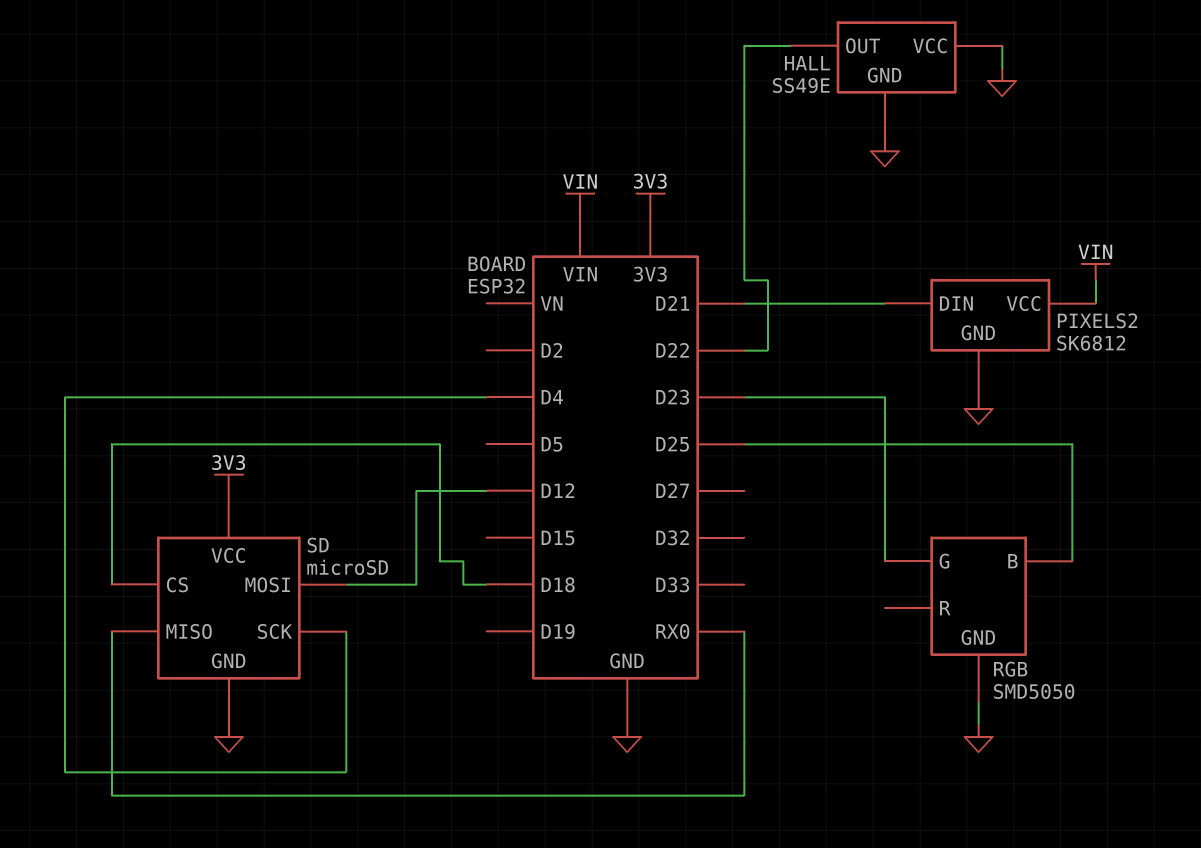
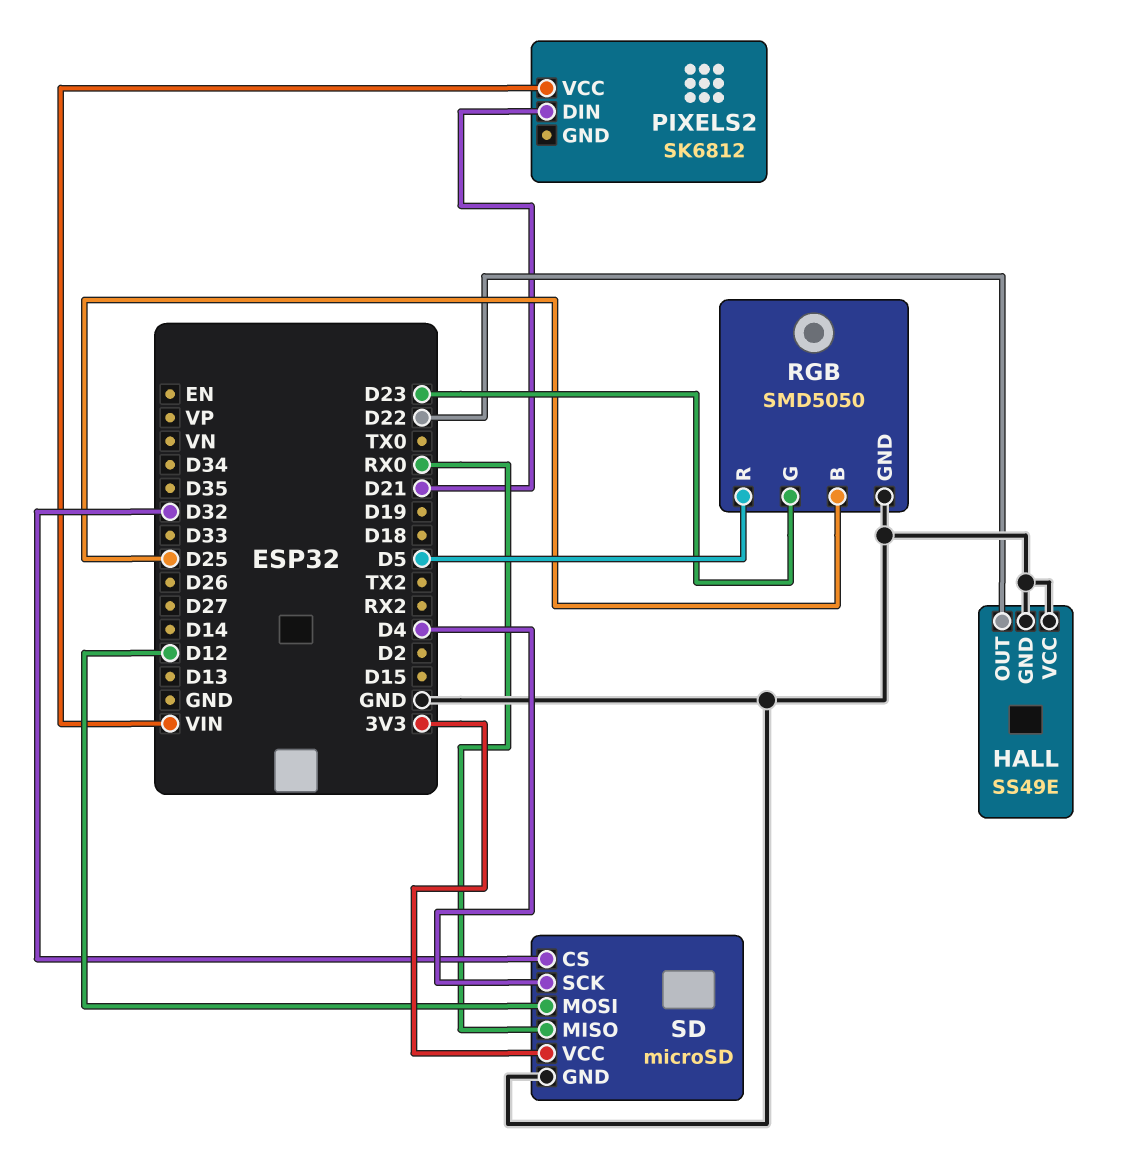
PIXELS2 pin GND: GND -> none
RGB pin R: none -> D5
SD pin CS: D18 -> D32

